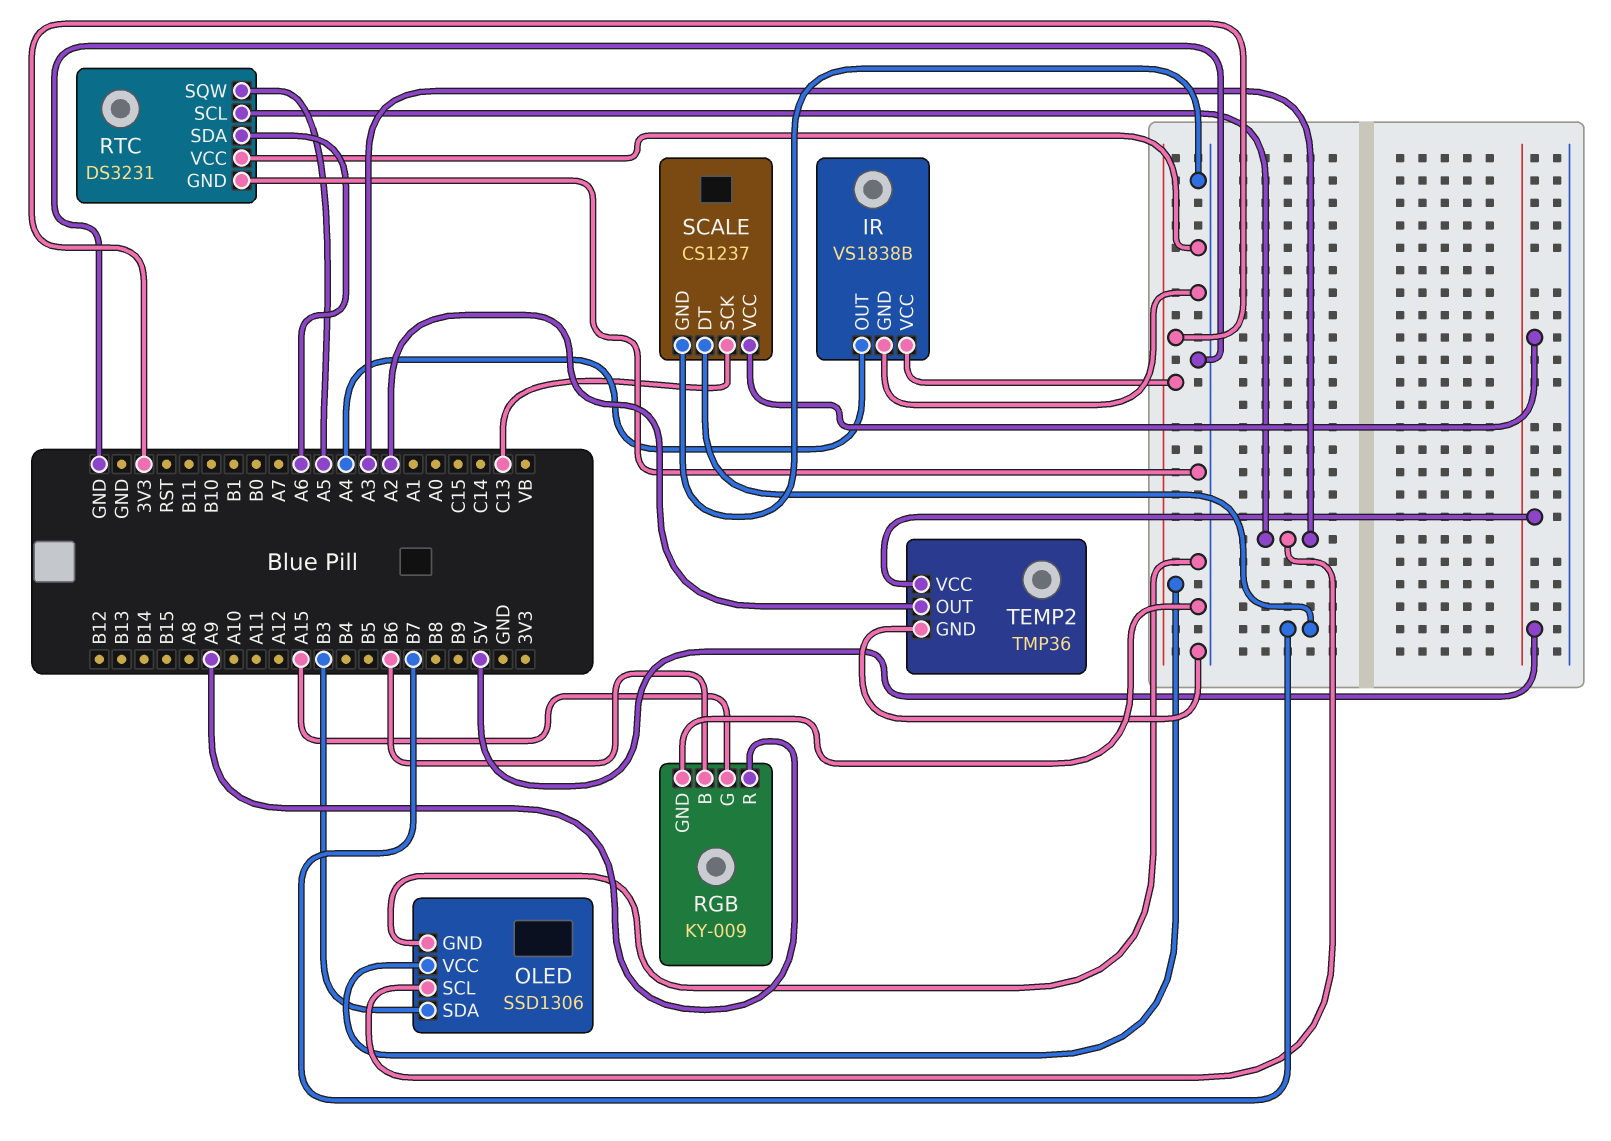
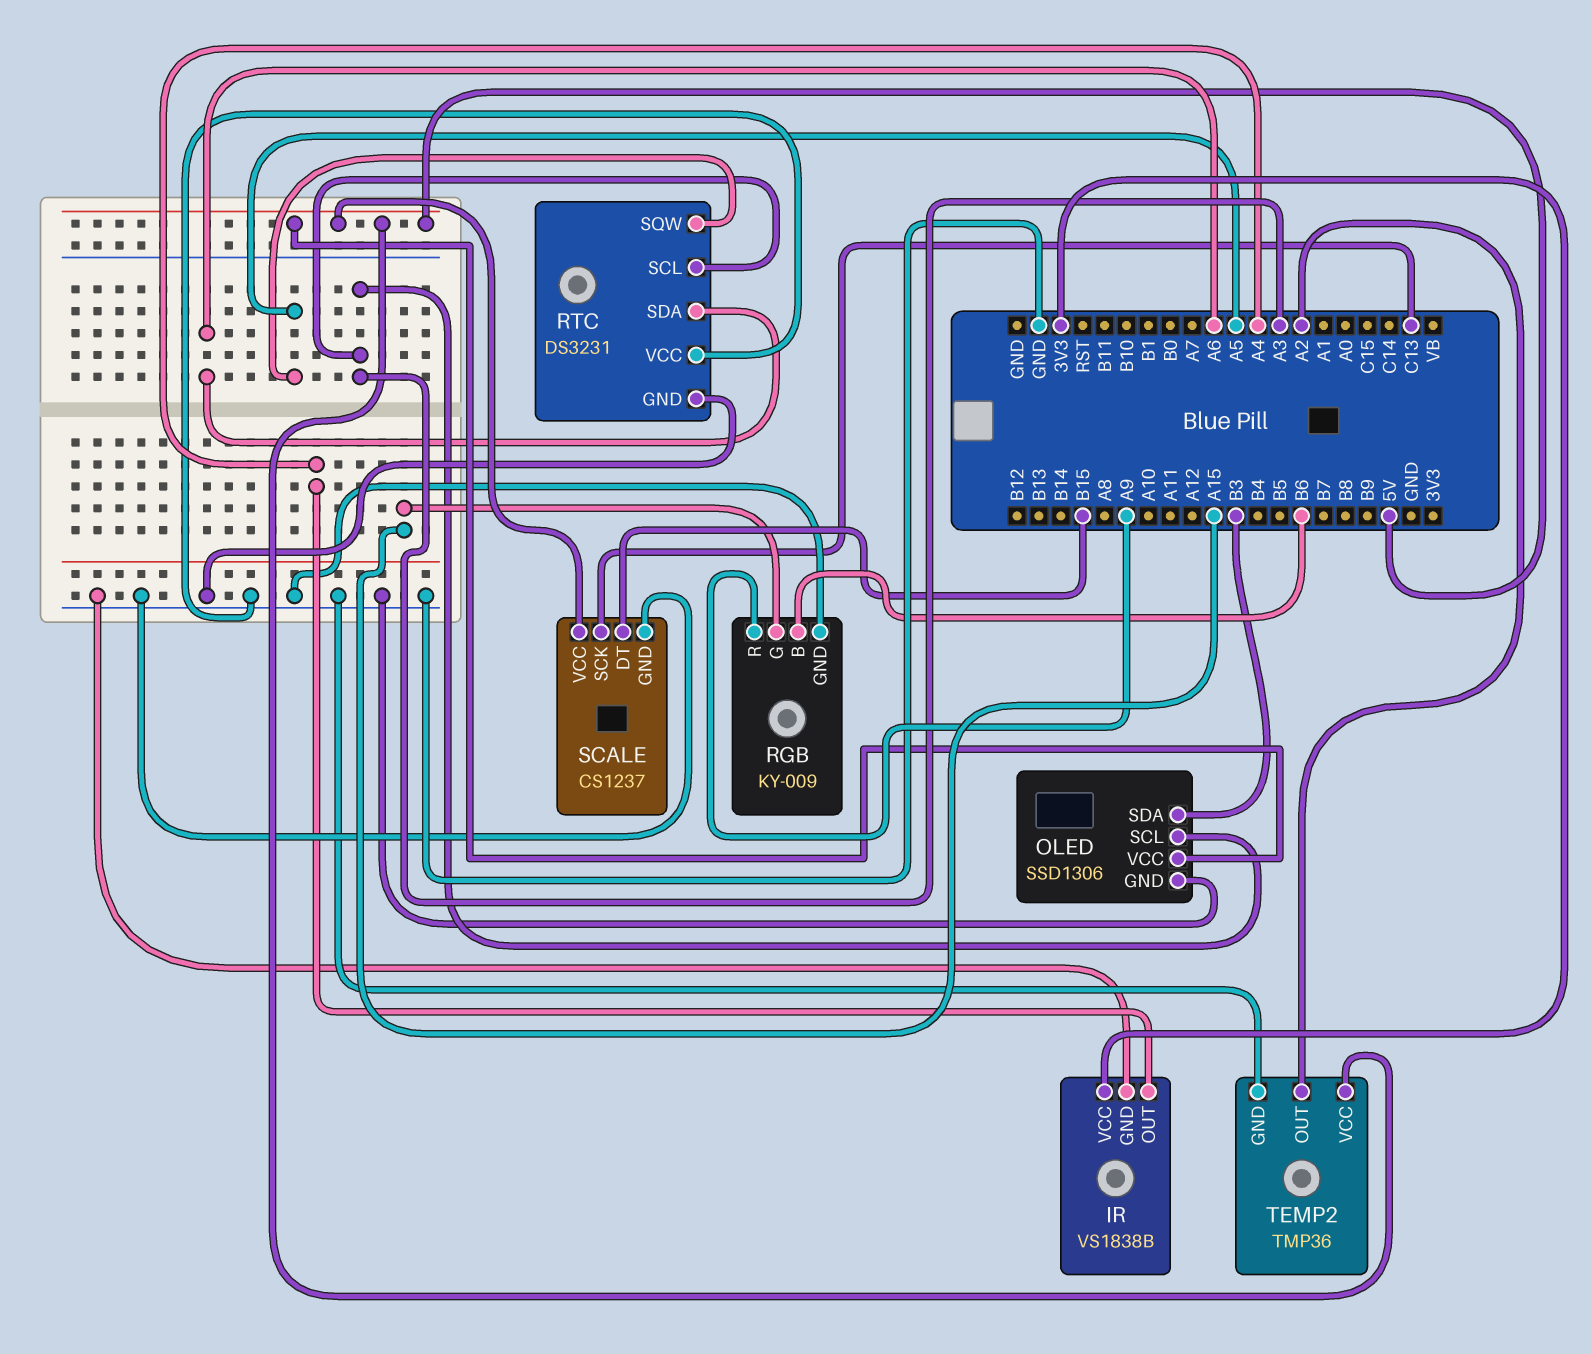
OLED pin VCC: 3V3 -> 5V
SCALE pin DT: B7 -> B15

